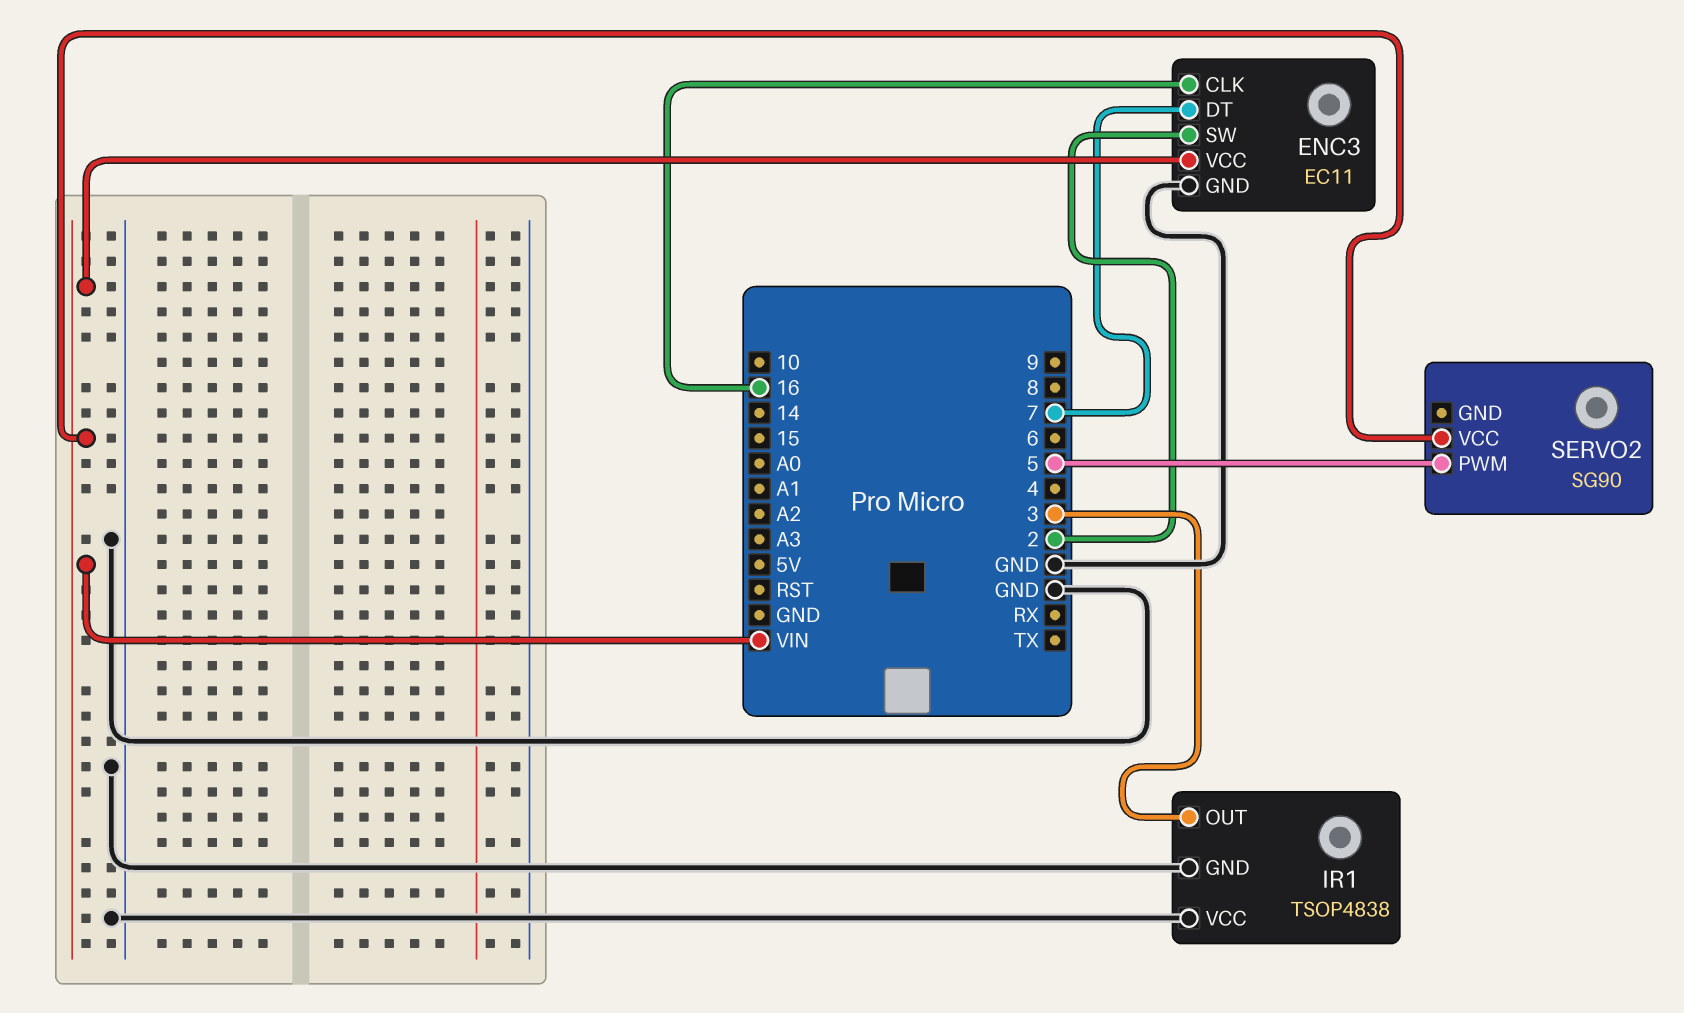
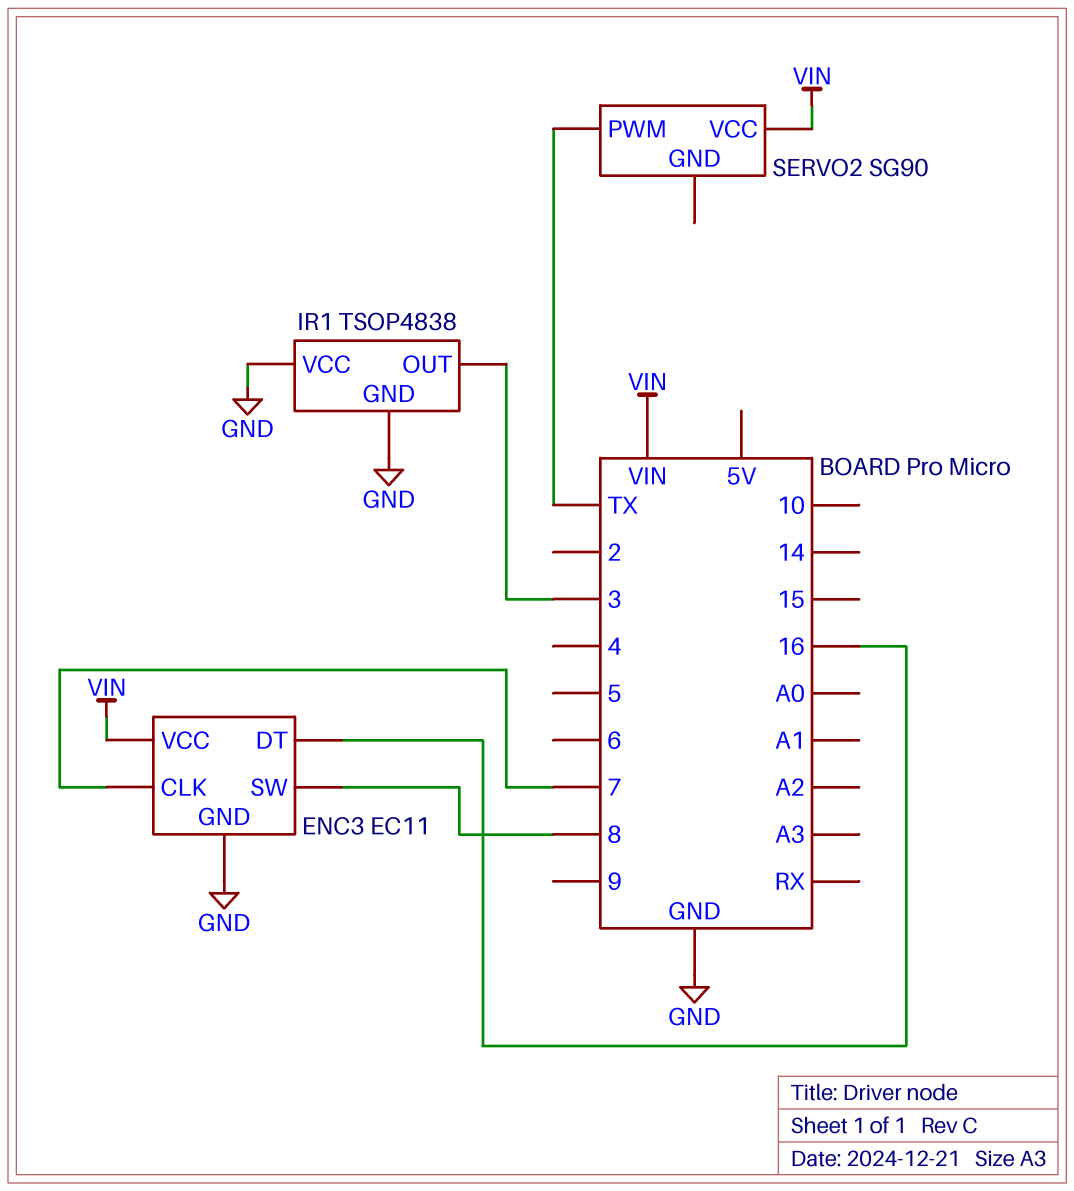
ENC3 pin CLK: 16 -> 7
ENC3 pin DT: 7 -> 16
ENC3 pin SW: 2 -> 8
SERVO2 pin PWM: 5 -> TX

